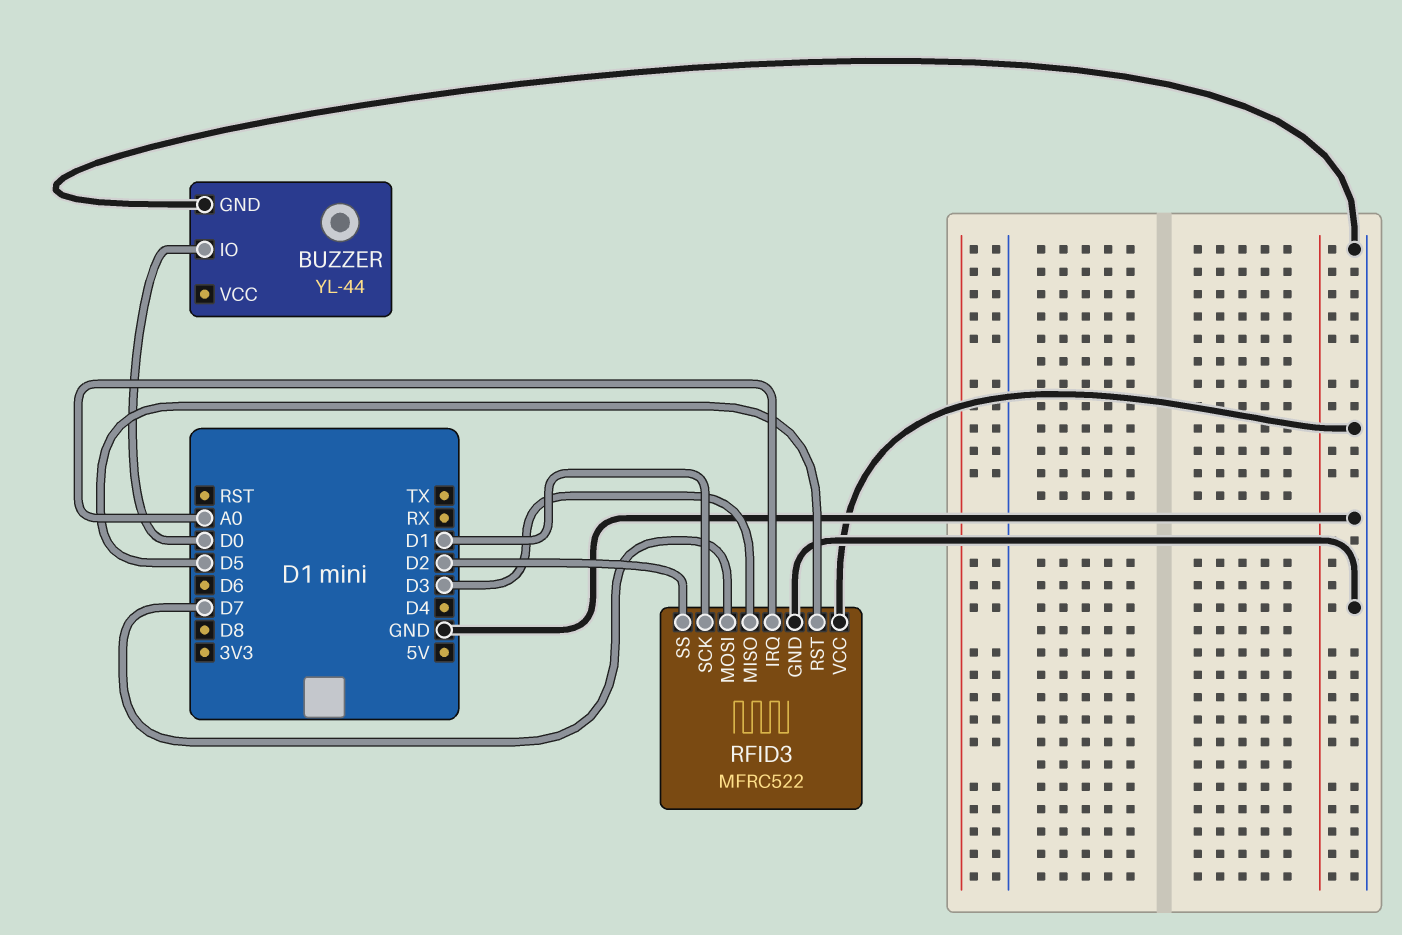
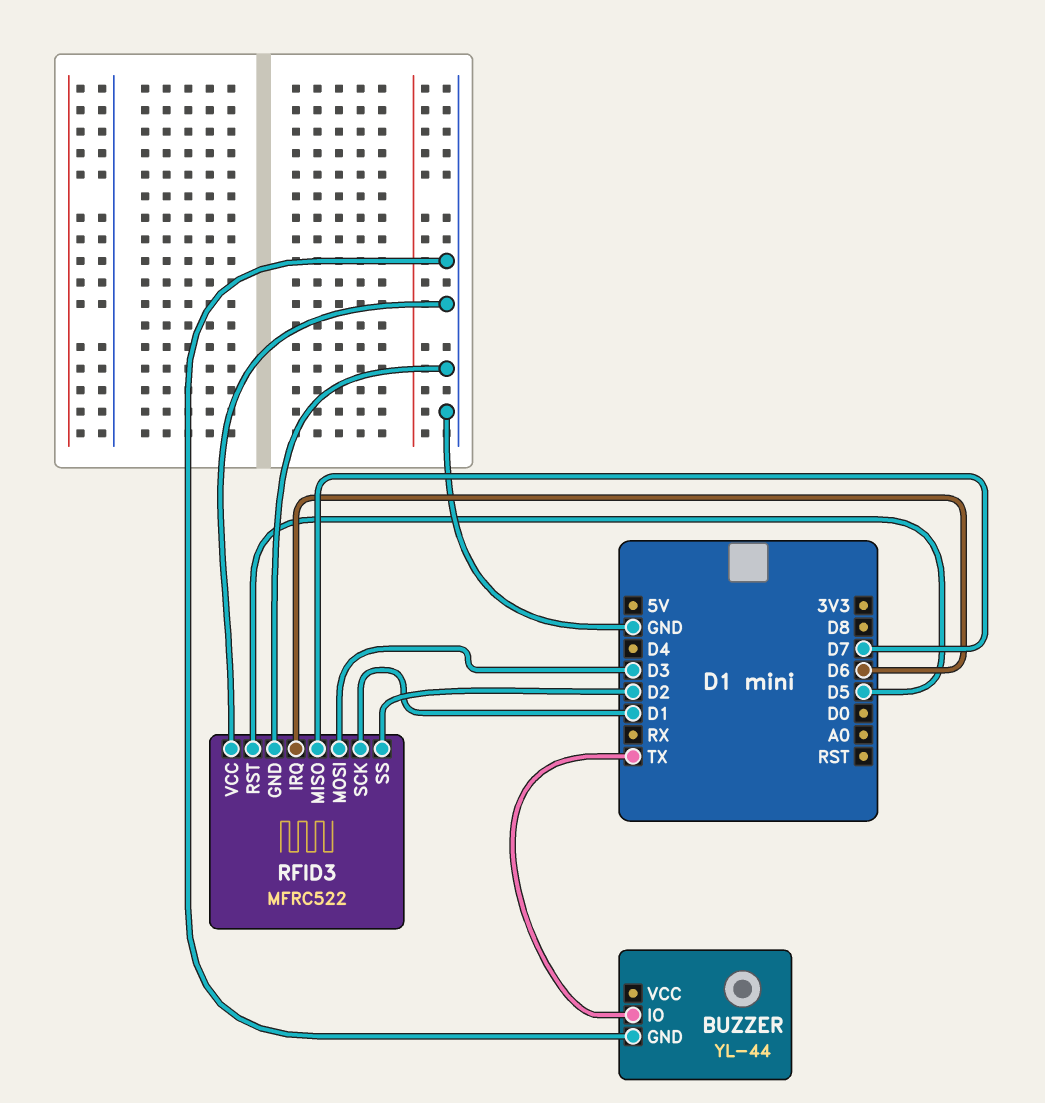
BUZZER pin IO: D0 -> TX
RFID3 pin IRQ: A0 -> D6
RFID3 pin MISO: D3 -> D7
RFID3 pin MOSI: D7 -> D3

